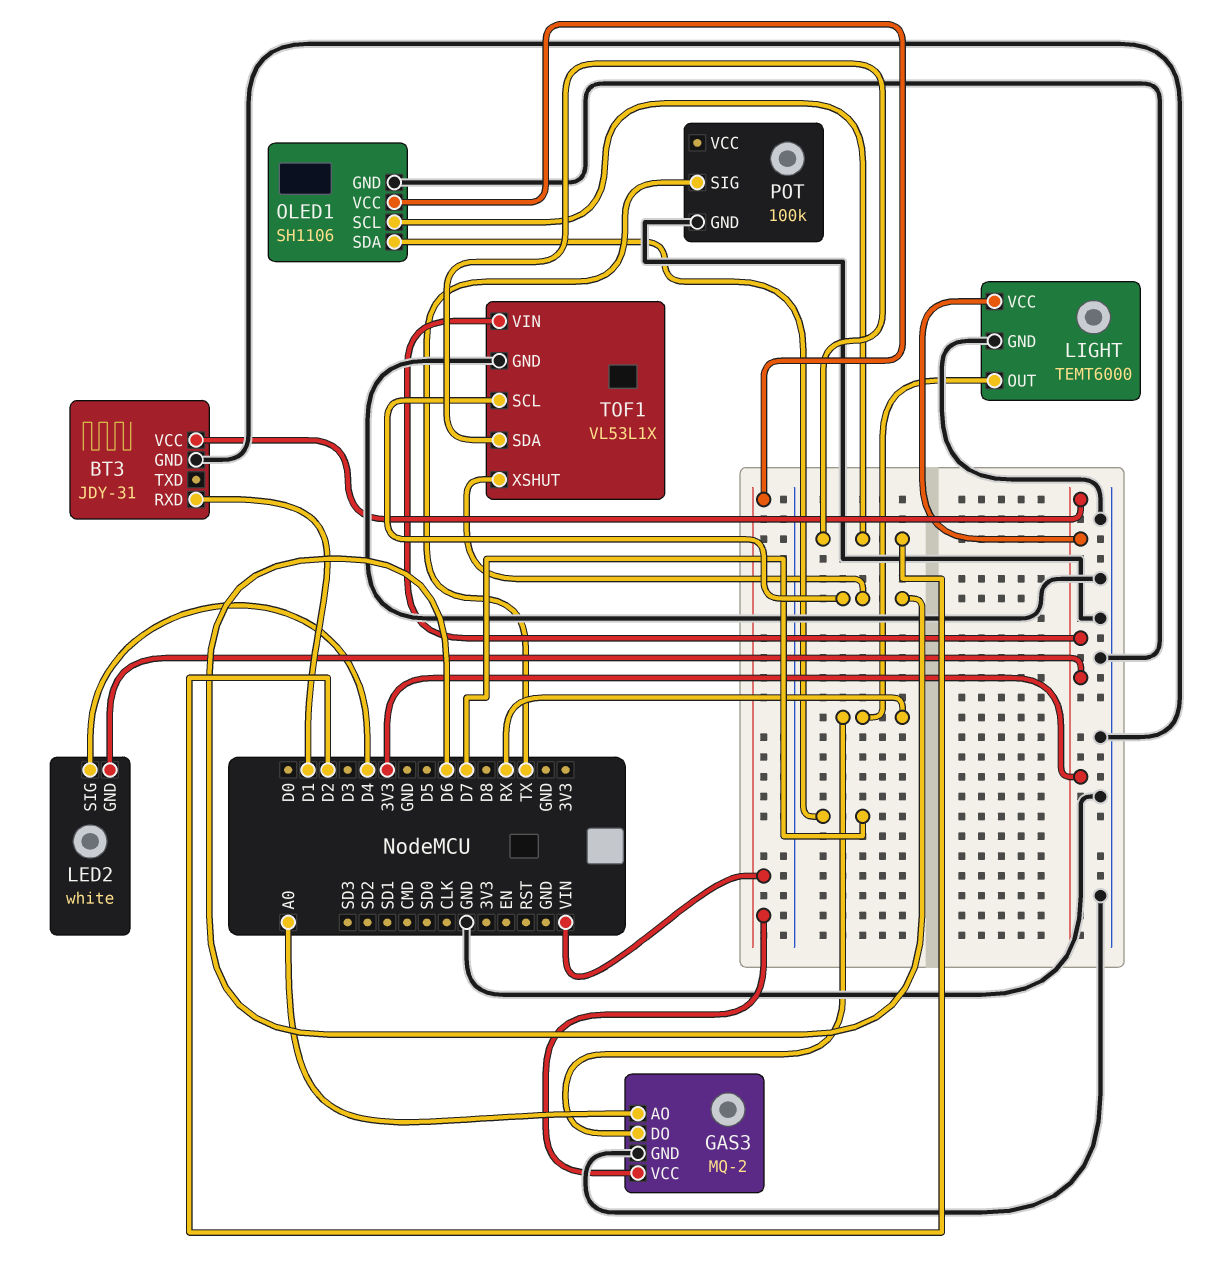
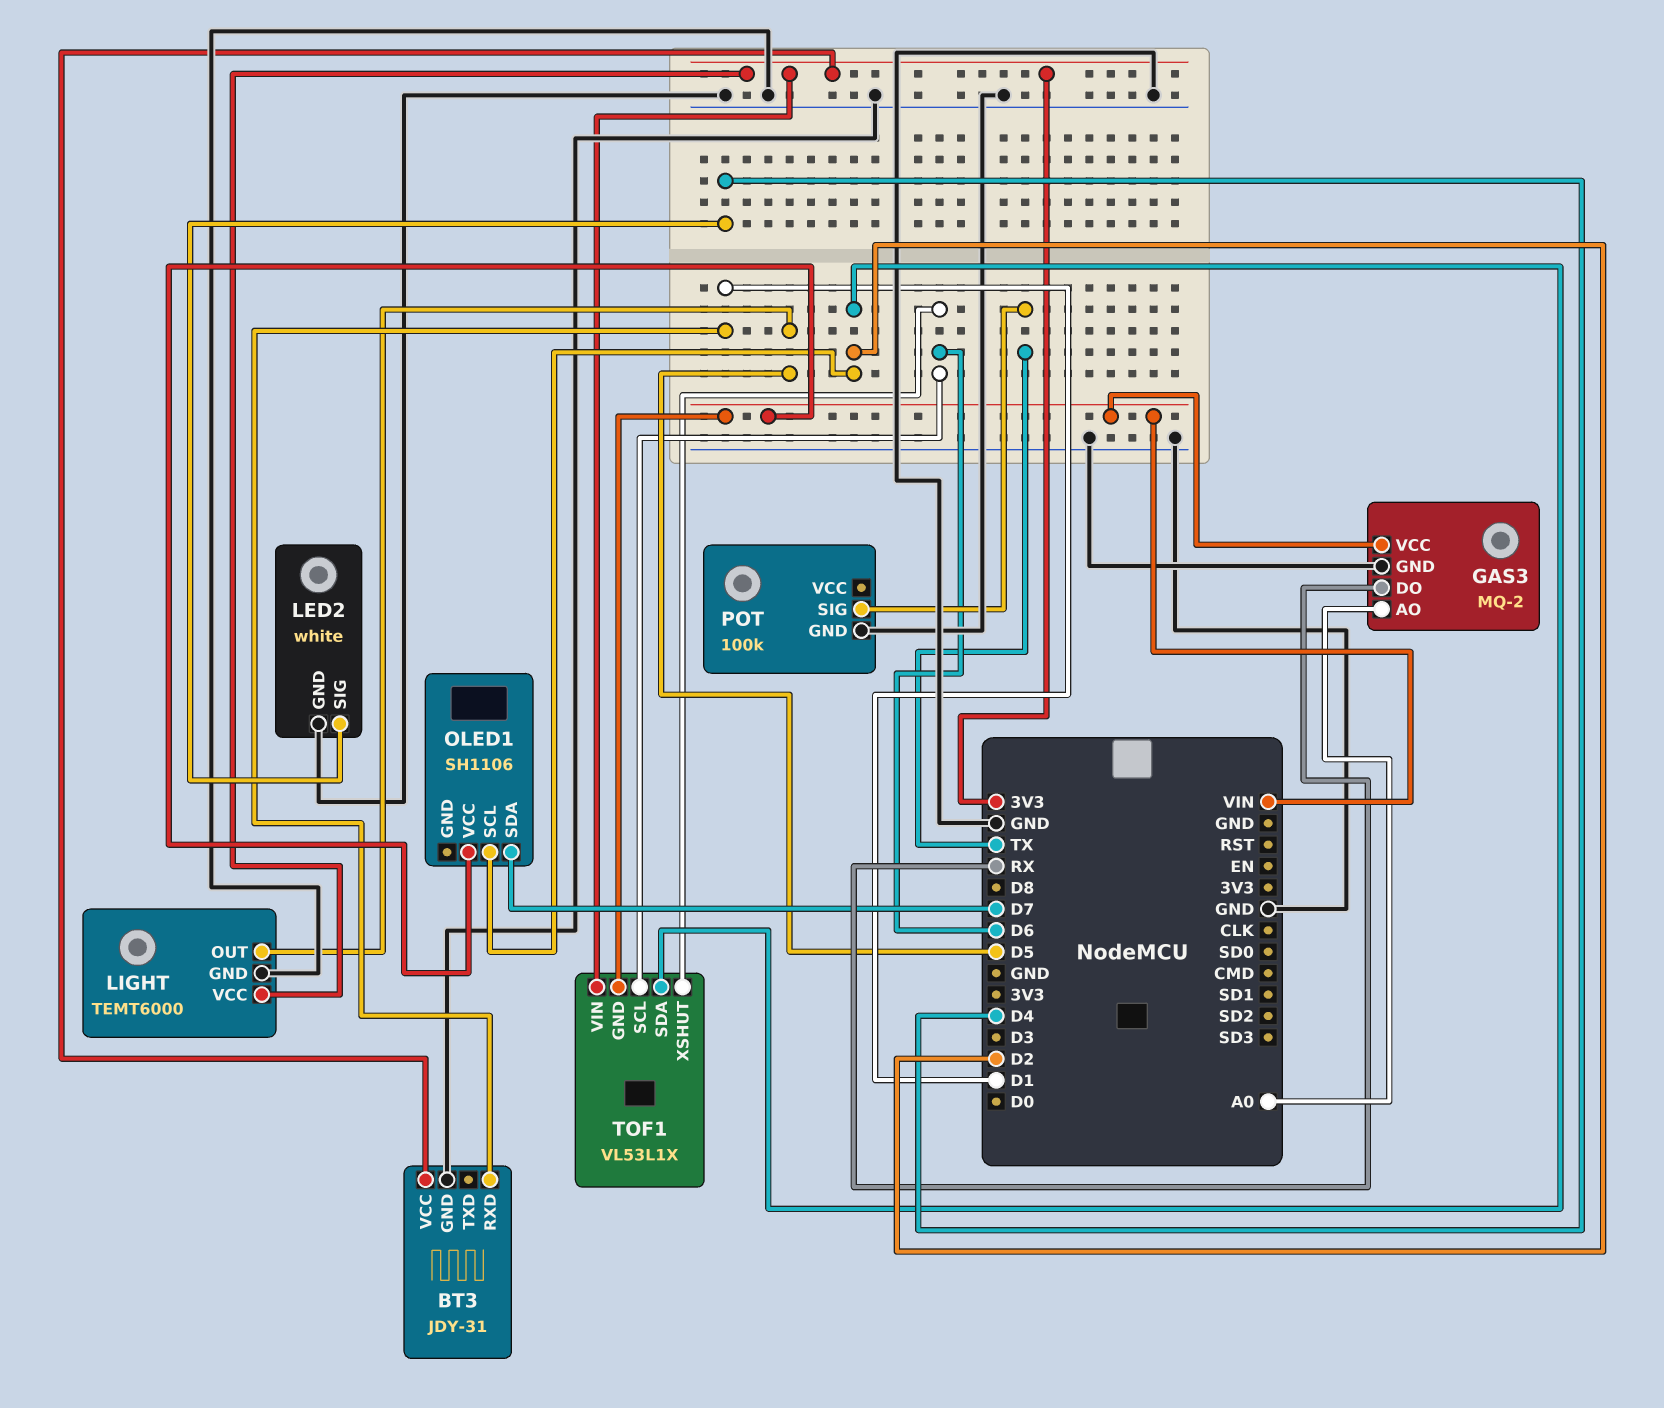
LED2 pin GND: 3V3 -> GND
LIGHT pin OUT: RX -> D5
OLED1 pin GND: GND -> none
TOF1 pin GND: GND -> VIN

